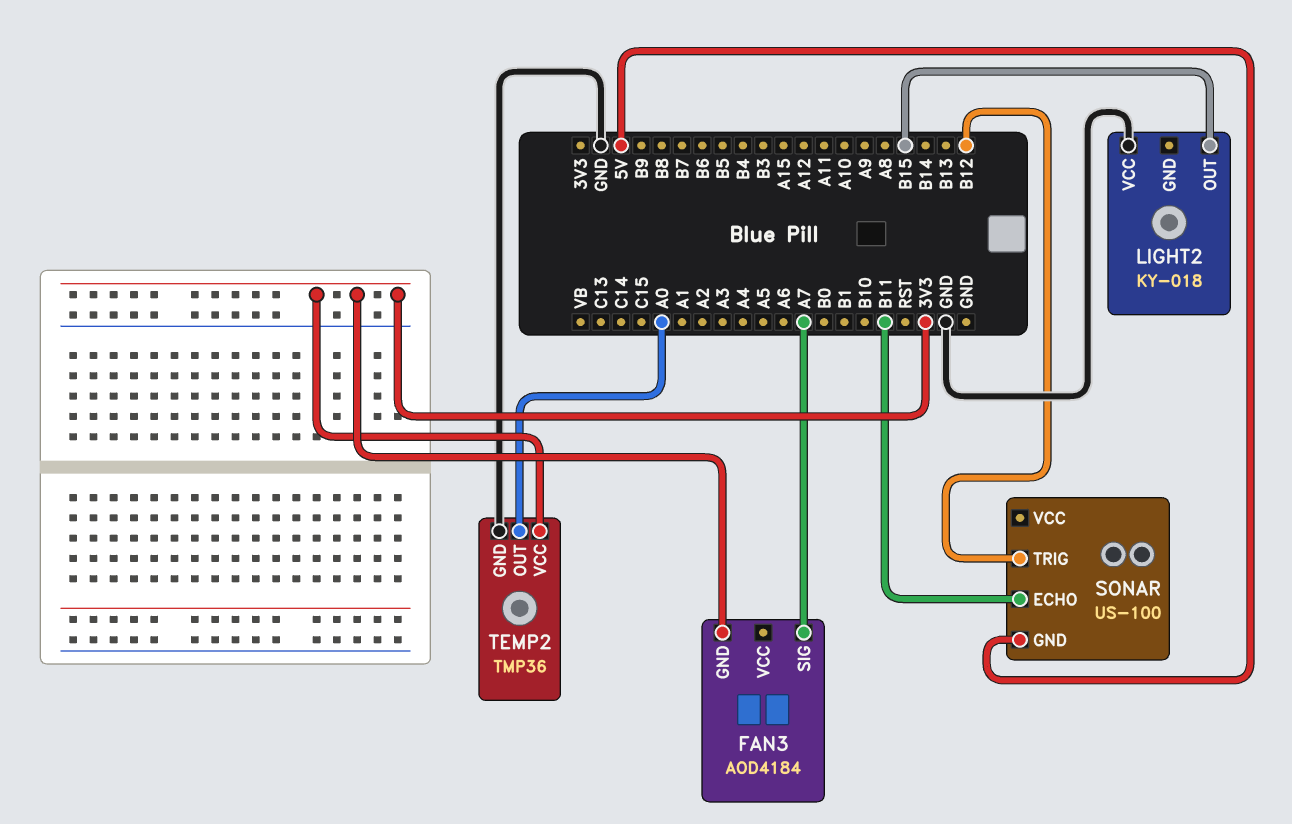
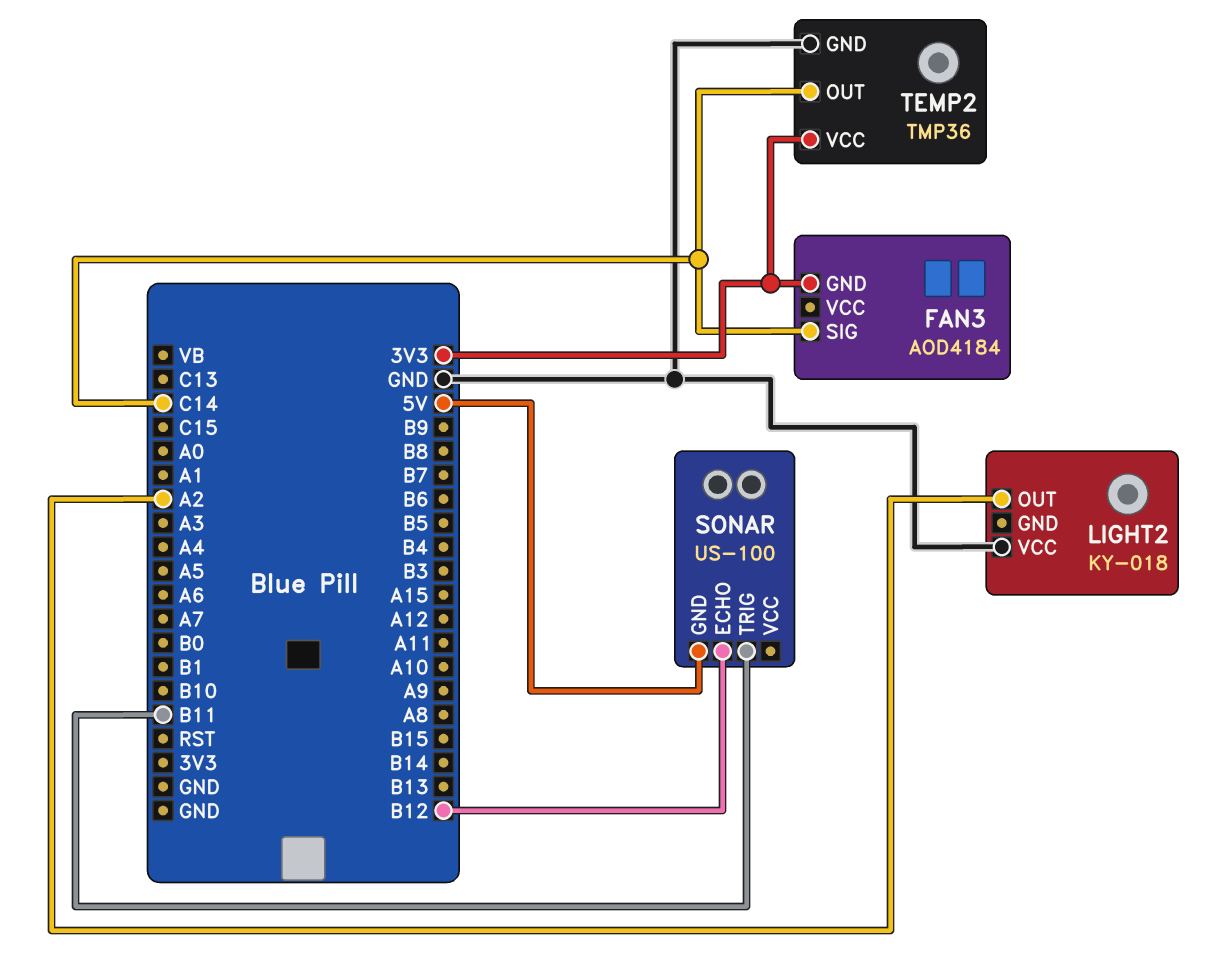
FAN3 pin SIG: A7 -> C14
LIGHT2 pin OUT: B15 -> A2
SONAR pin ECHO: B11 -> B12
SONAR pin TRIG: B12 -> B11
TEMP2 pin OUT: A0 -> C14

